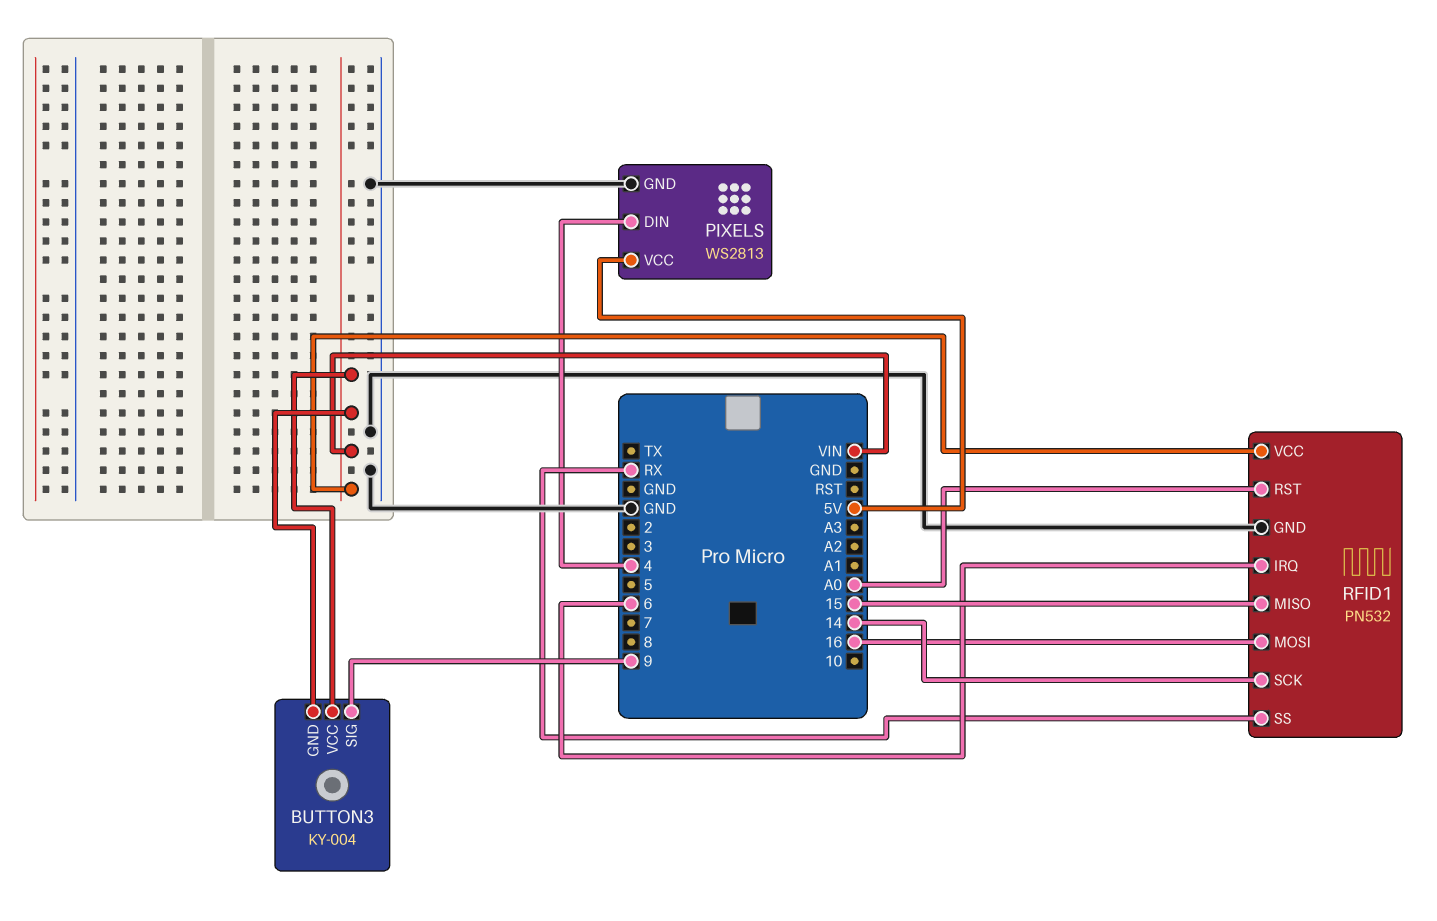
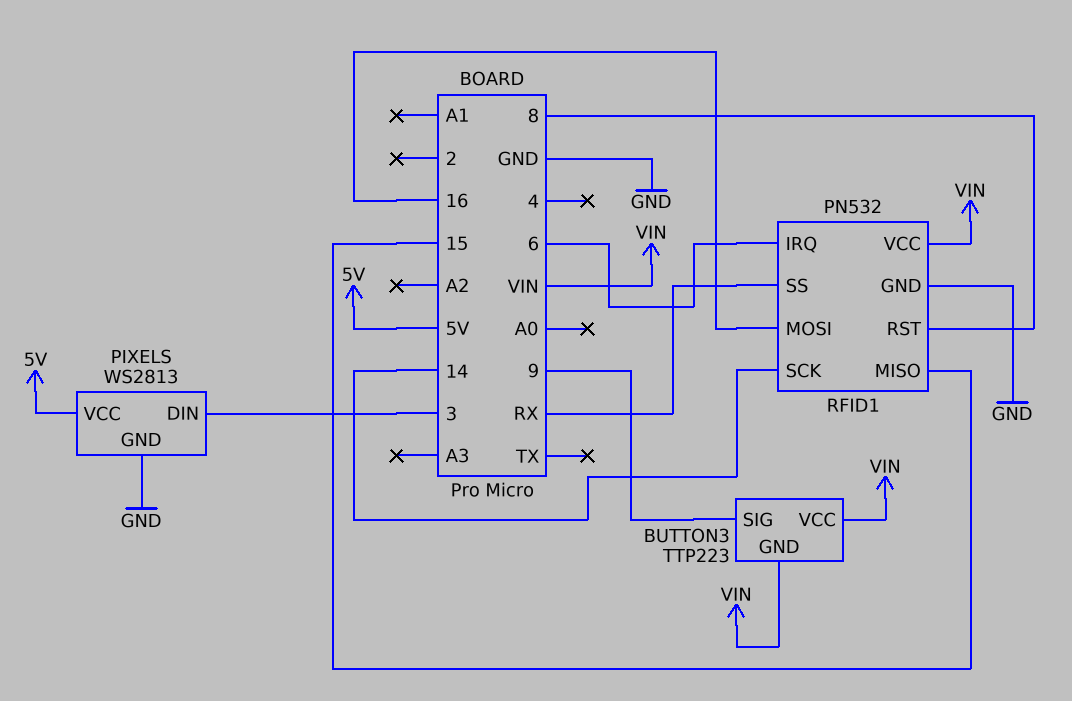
BUTTON3: KY-004 -> TTP223
PIXELS pin DIN: 4 -> 3
RFID1 pin RST: A0 -> 8

